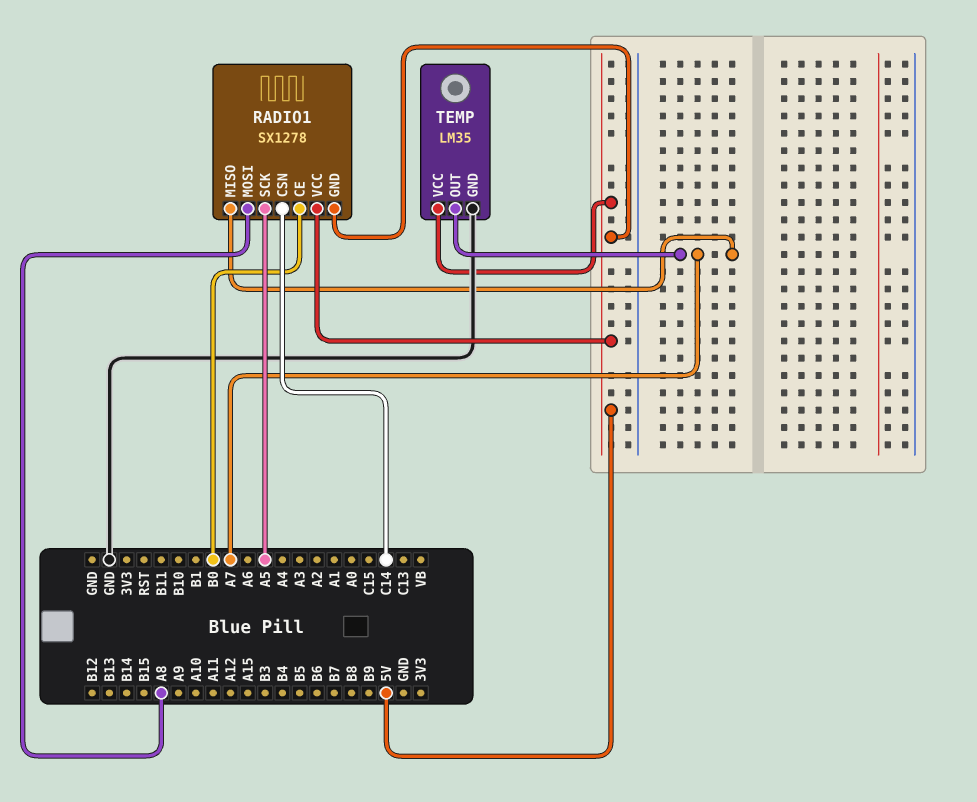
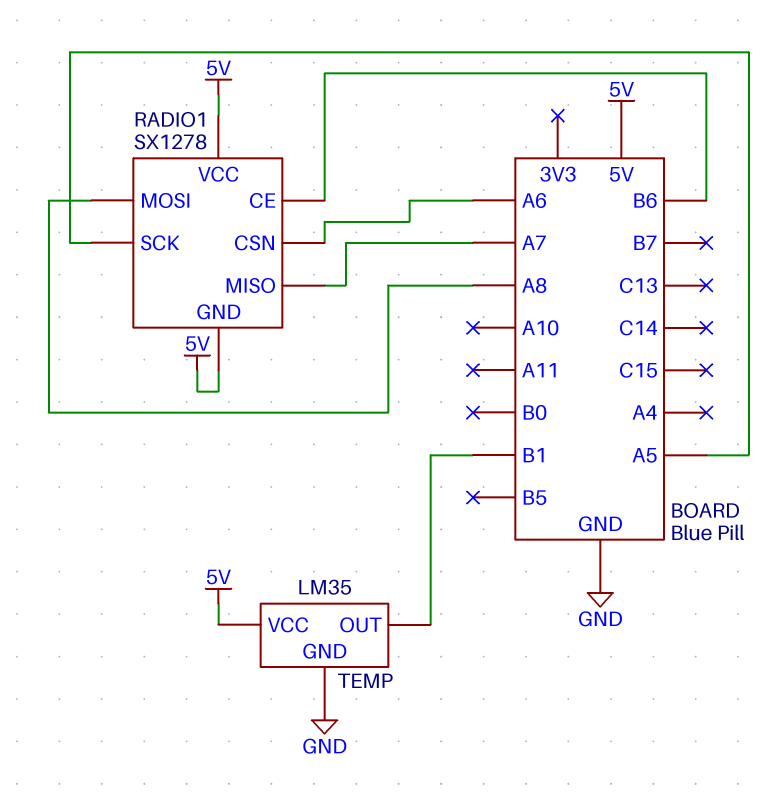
RADIO1 pin CE: B0 -> B6
RADIO1 pin CSN: C14 -> A6
TEMP pin OUT: A7 -> B1

